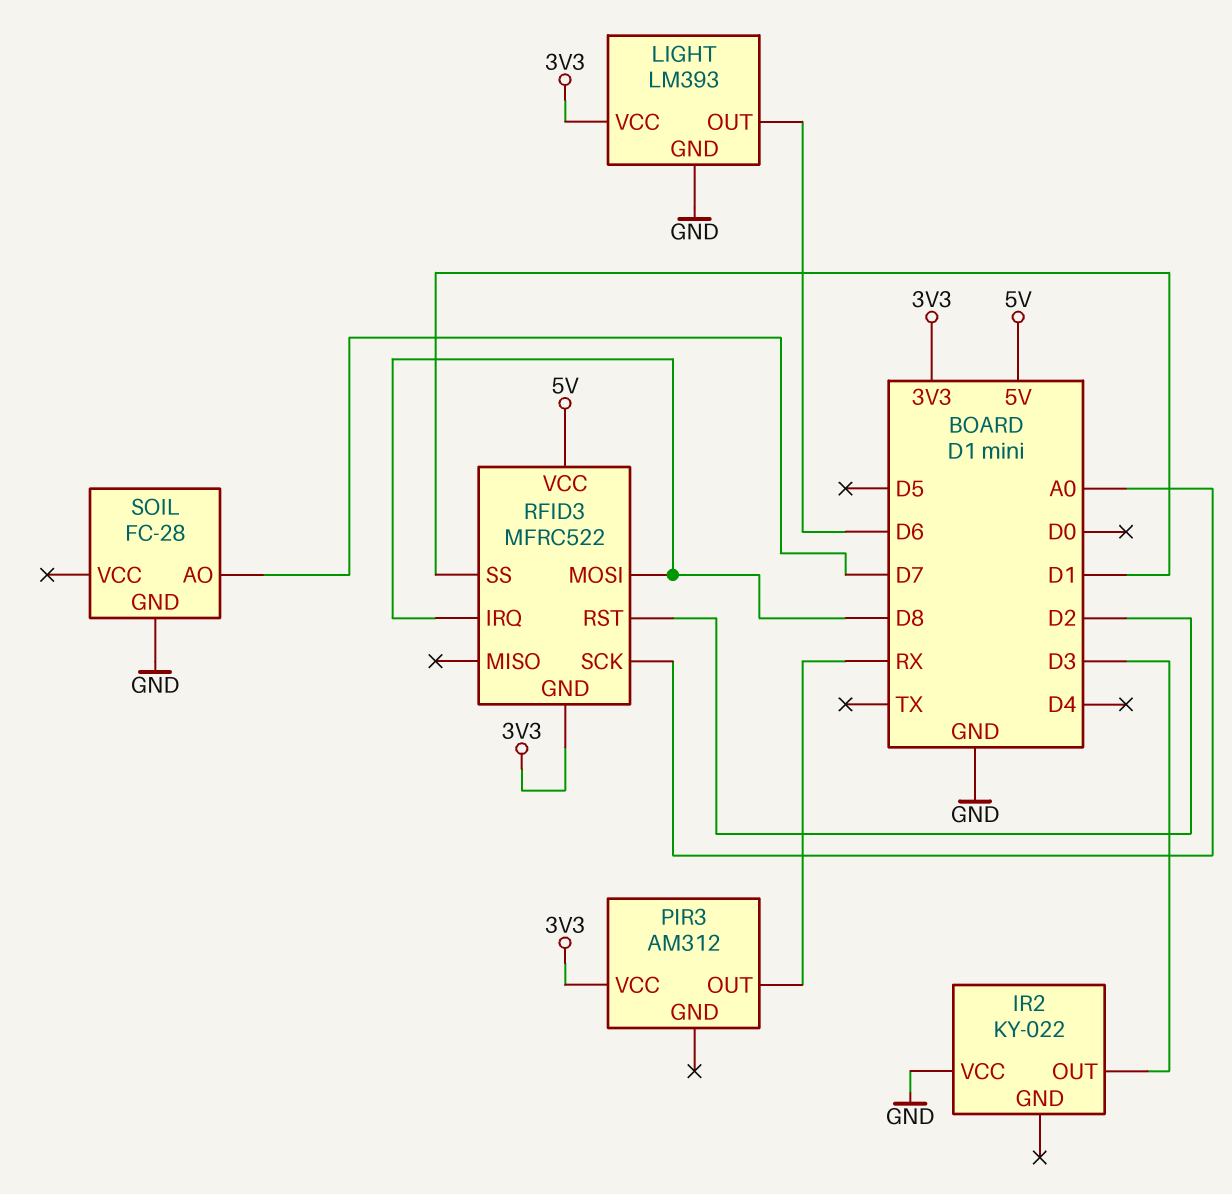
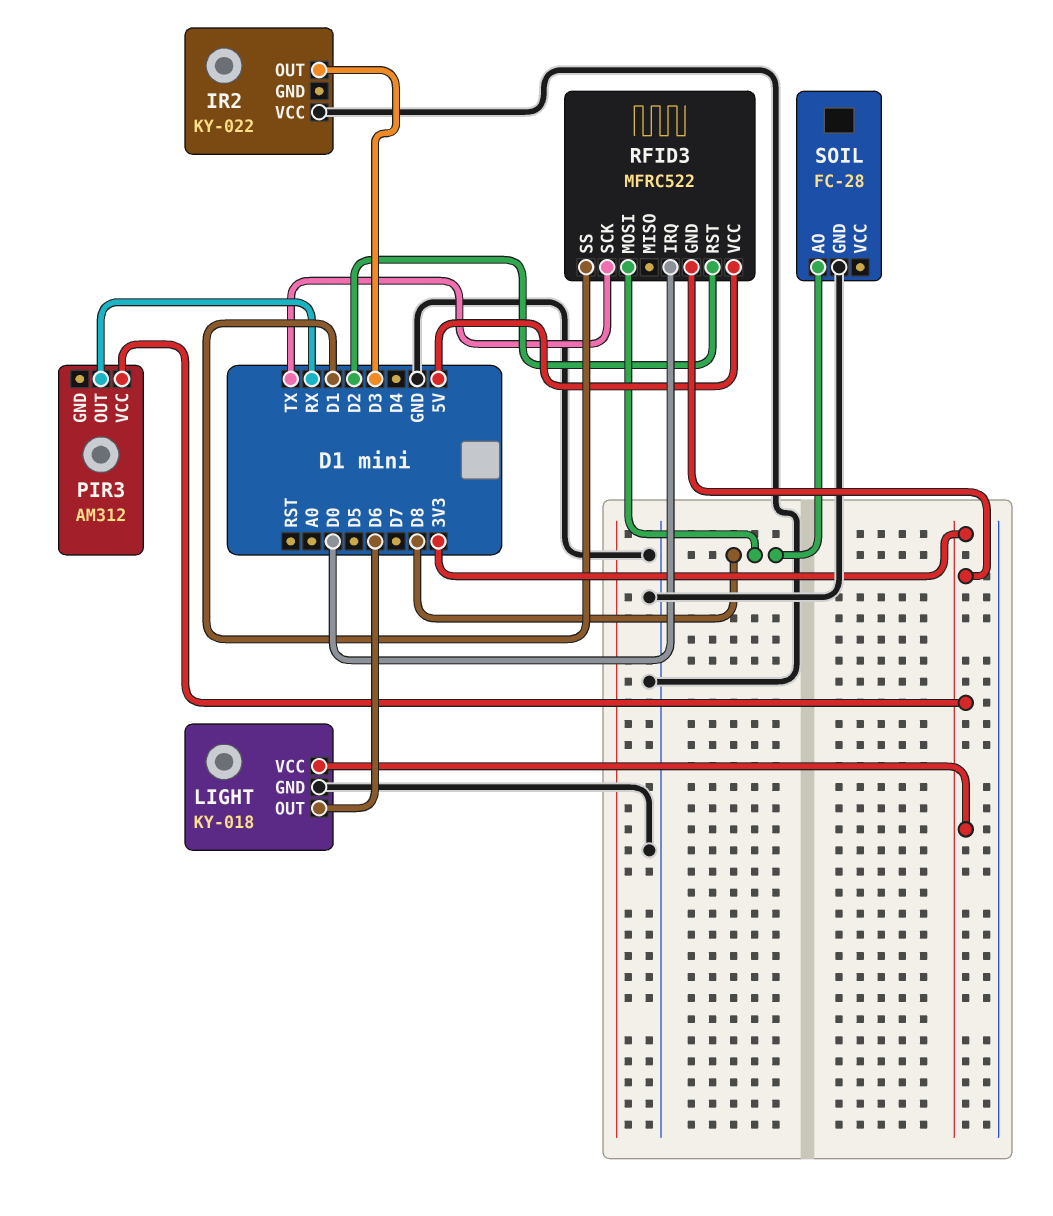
LIGHT: LM393 -> KY-018
RFID3 pin IRQ: D8 -> D0
RFID3 pin SCK: A0 -> TX
SOIL pin AO: D7 -> D8

